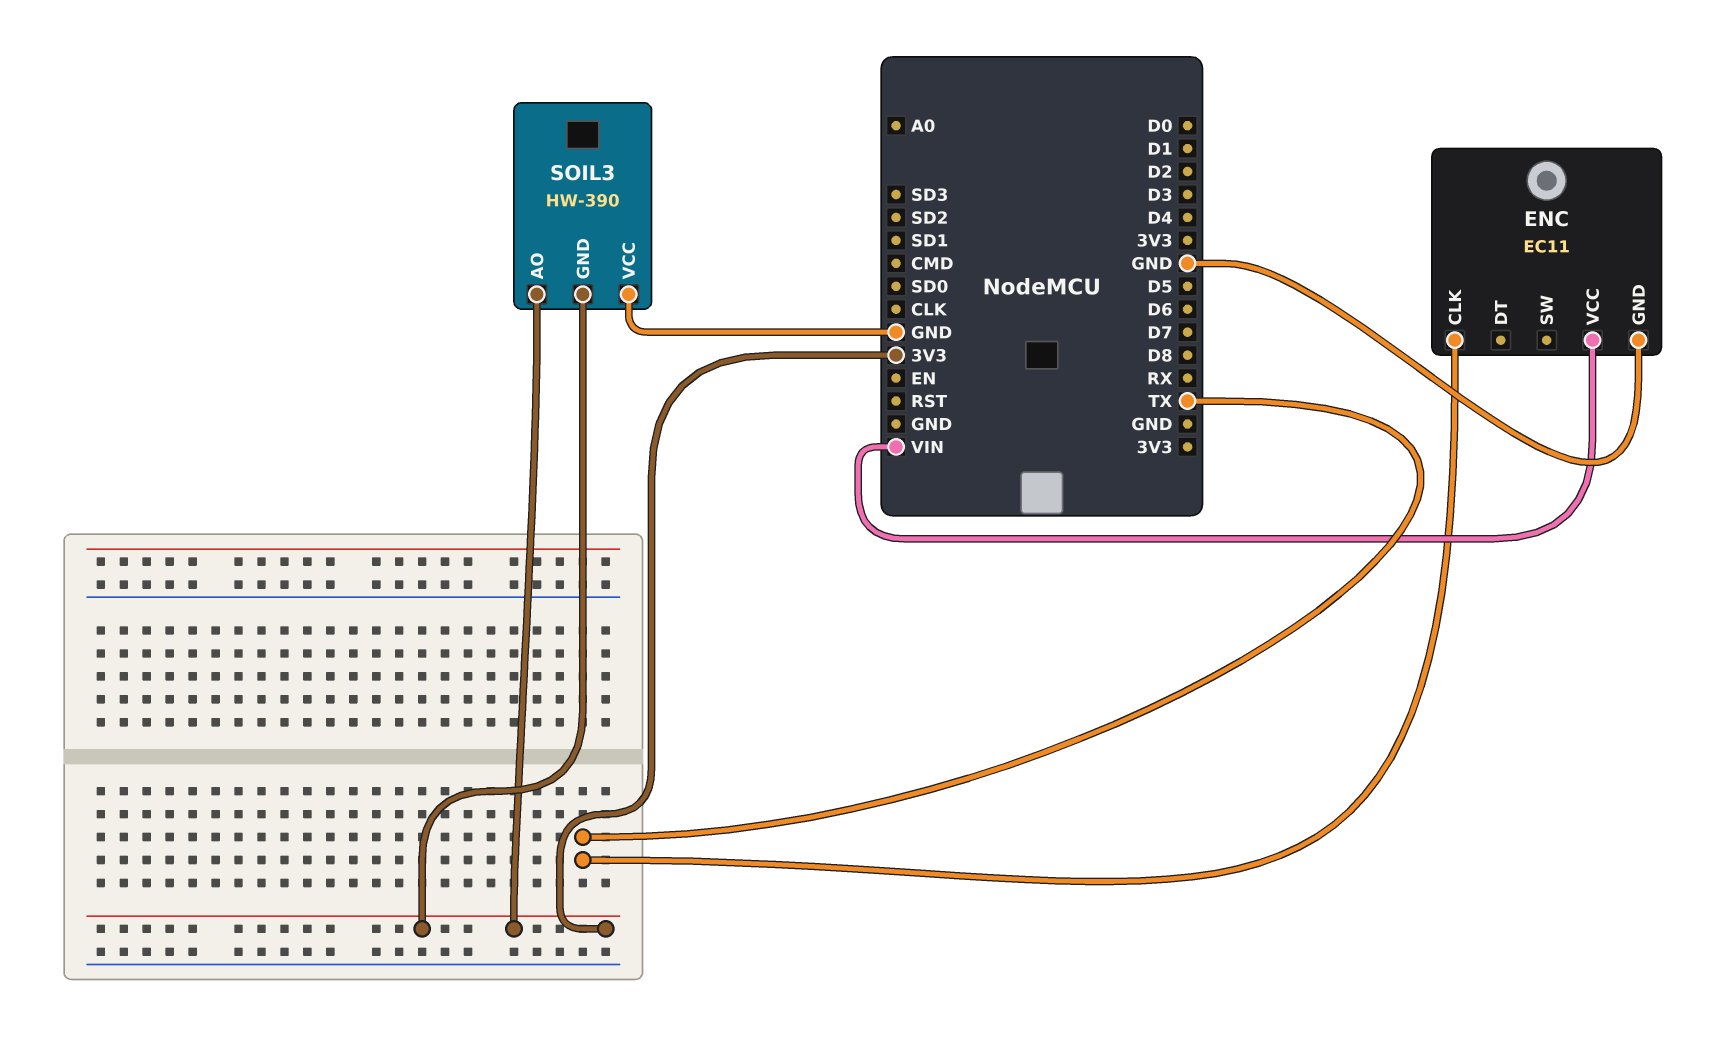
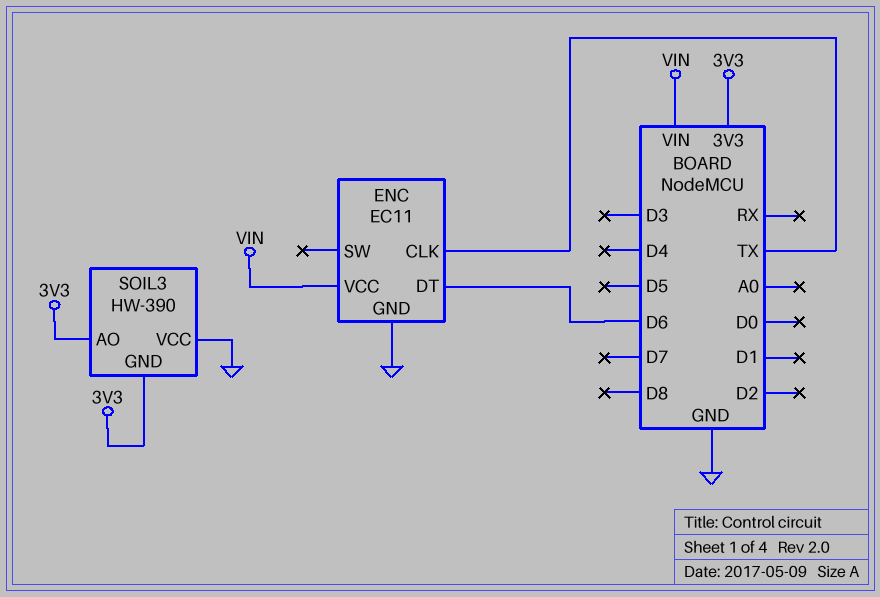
ENC pin DT: none -> D6

